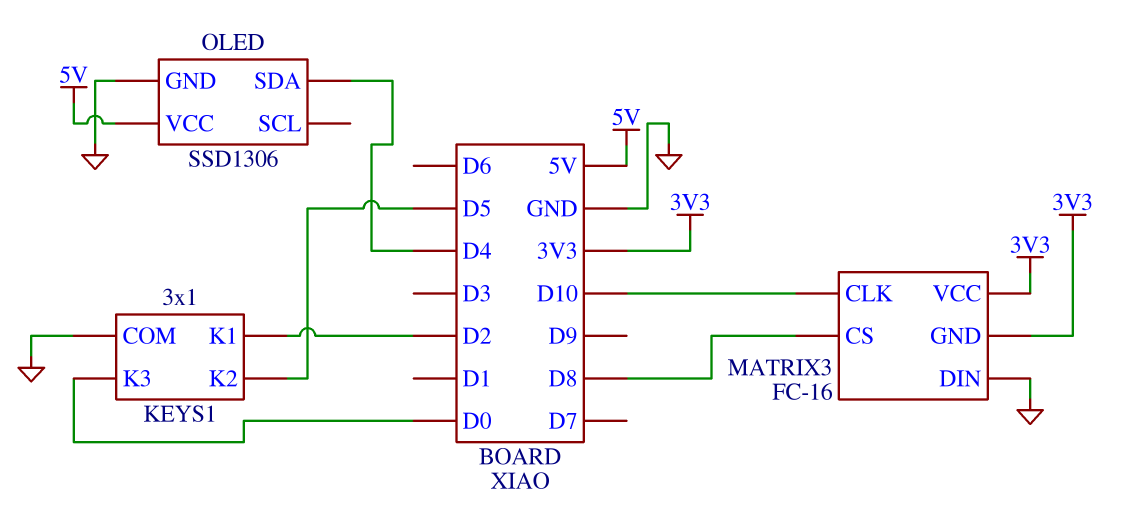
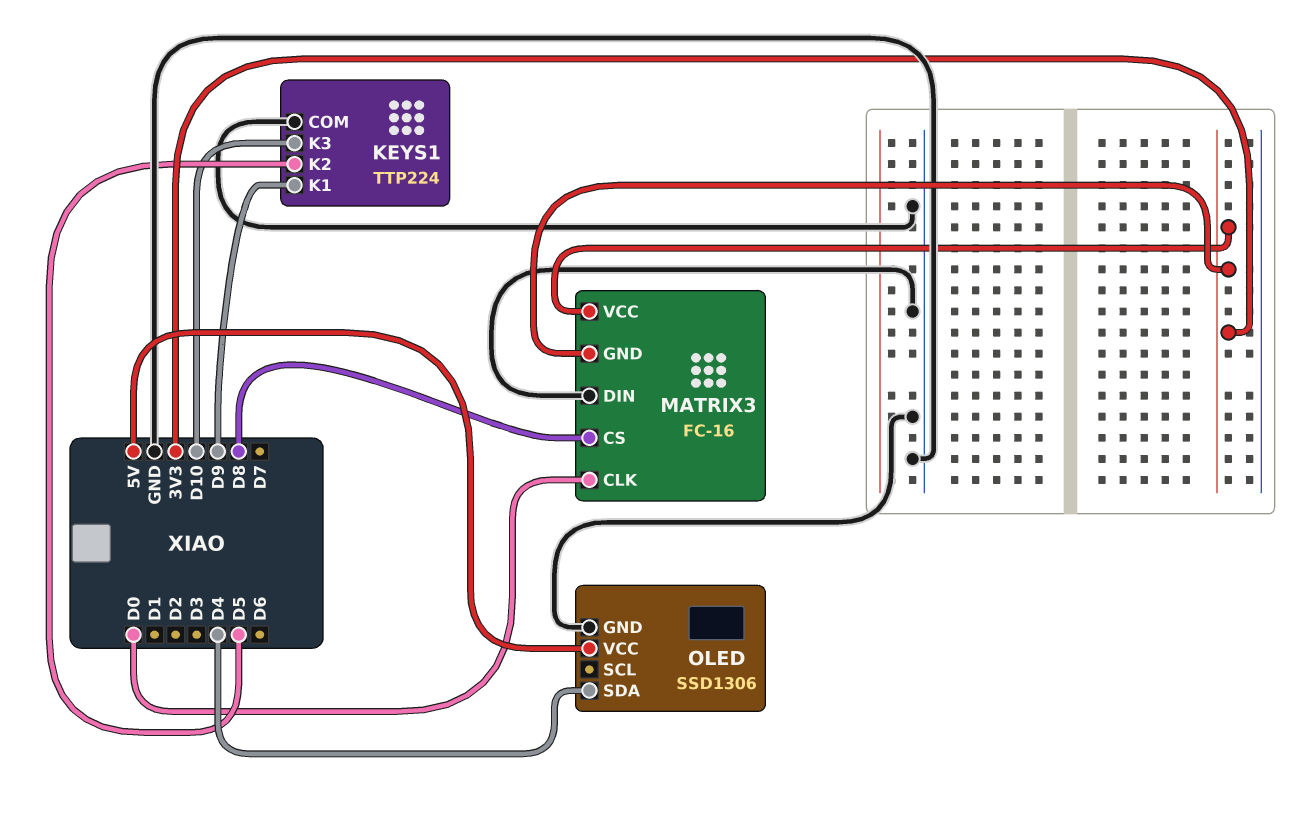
KEYS1: 3x1 -> TTP224
KEYS1 pin K1: D2 -> D9
KEYS1 pin K3: D0 -> D10
MATRIX3 pin CLK: D10 -> D0

